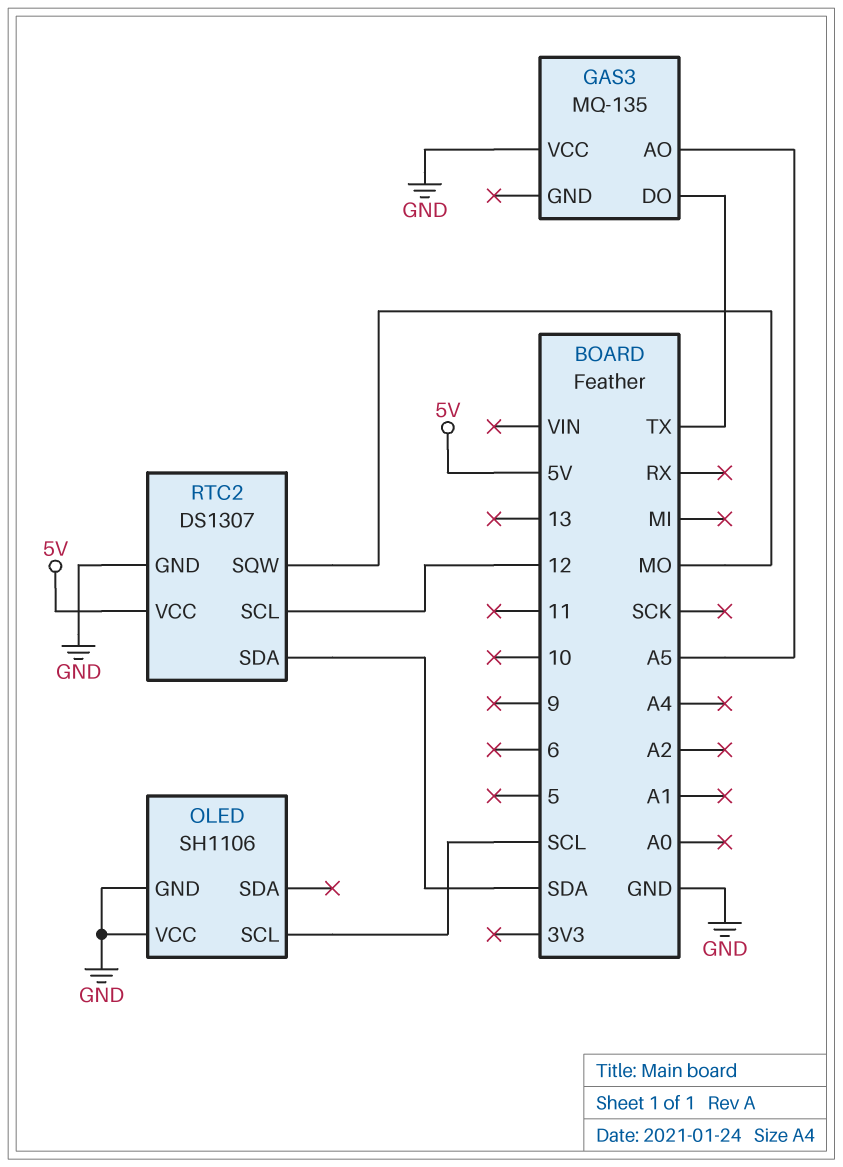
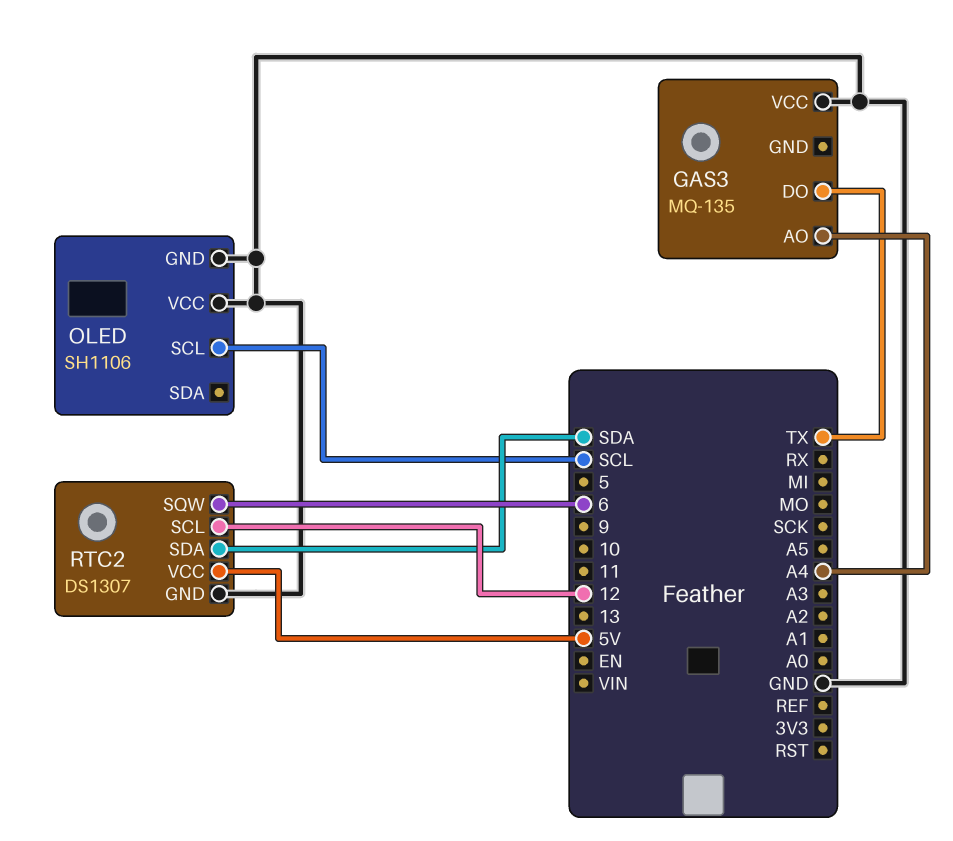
GAS3 pin AO: A5 -> A4
RTC2 pin SQW: MO -> 6

